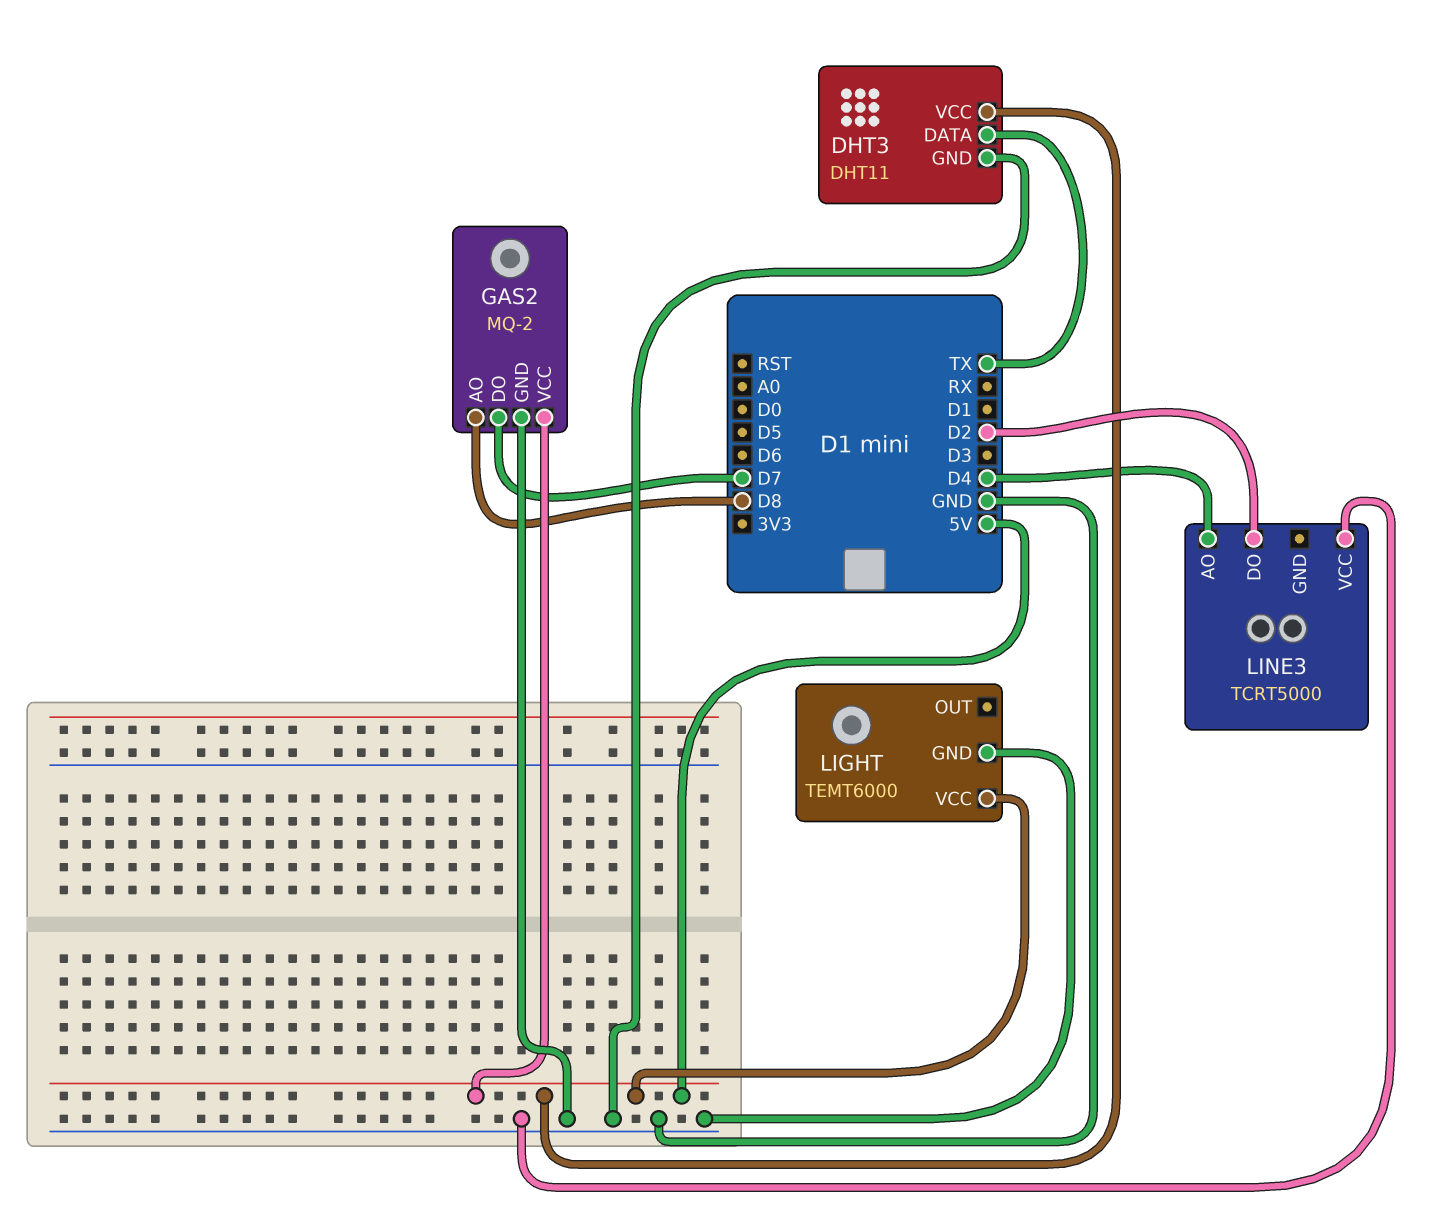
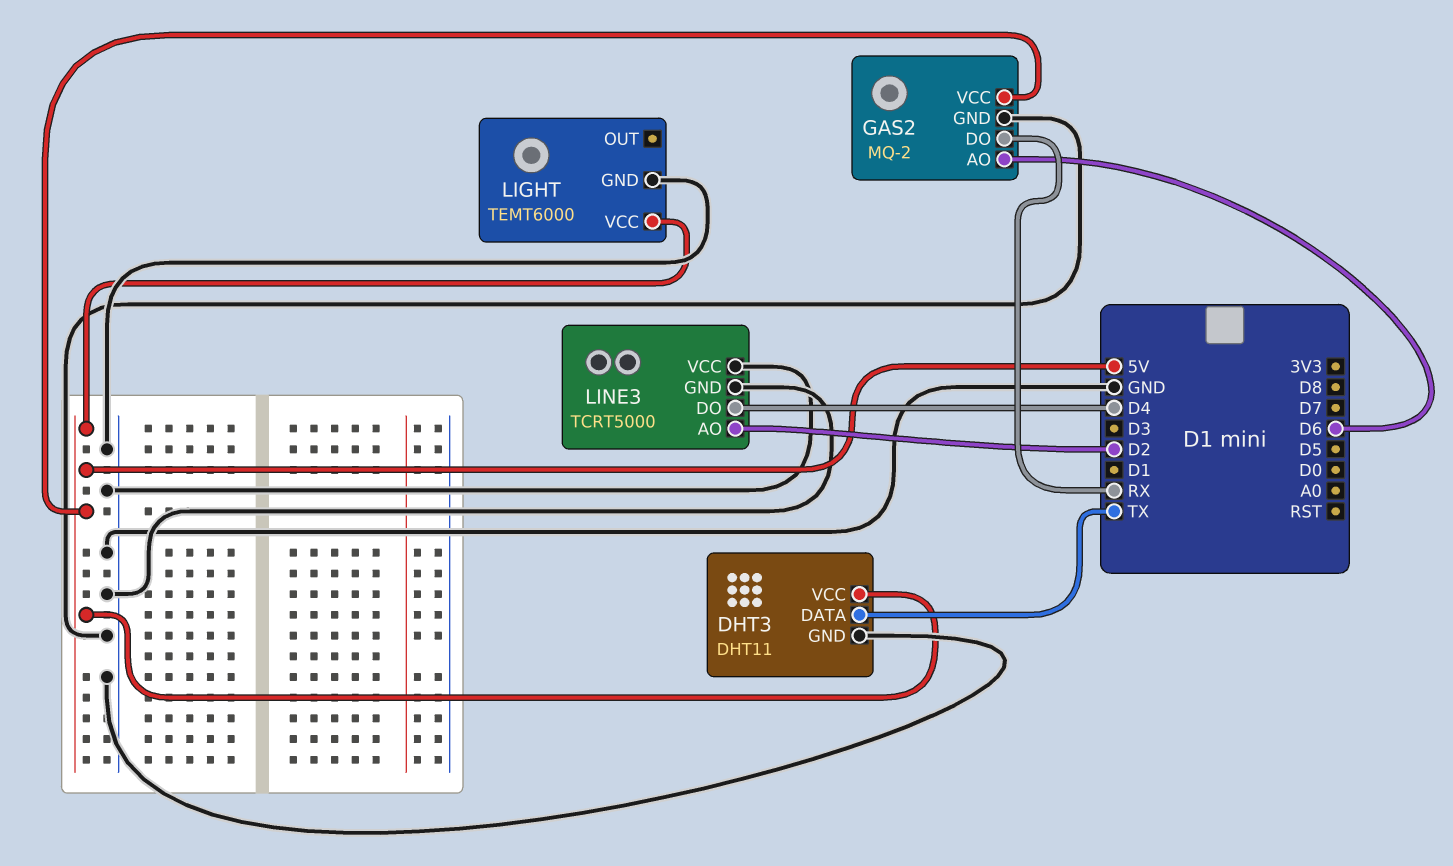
GAS2 pin AO: D8 -> D6
GAS2 pin DO: D7 -> RX
LINE3 pin AO: D4 -> D2
LINE3 pin DO: D2 -> D4
LINE3 pin GND: none -> GND

